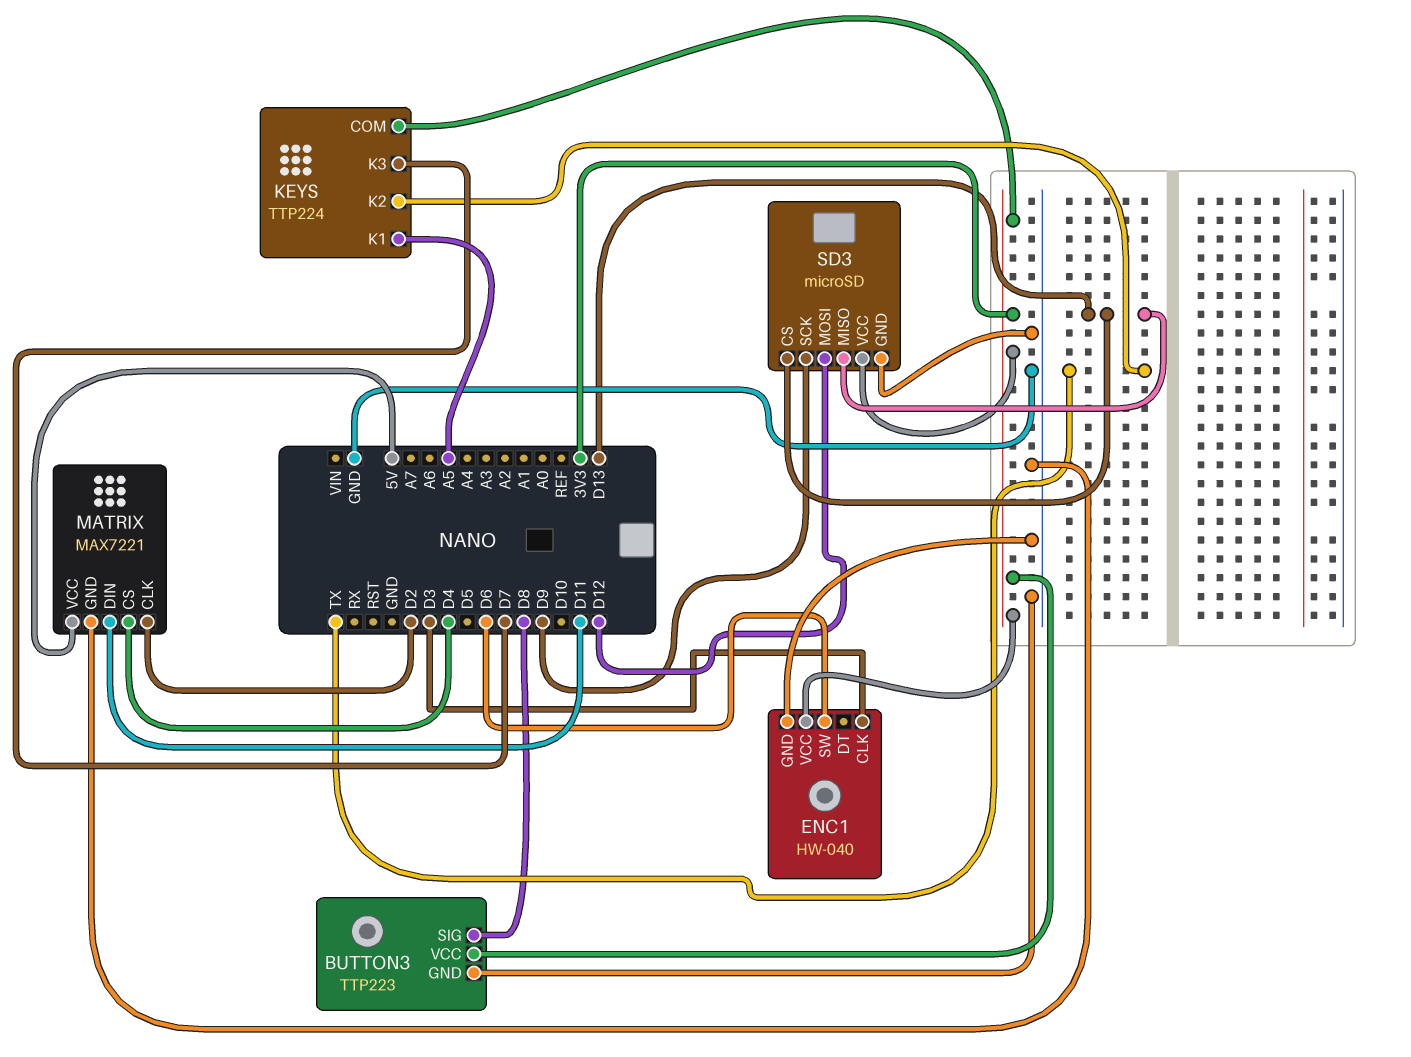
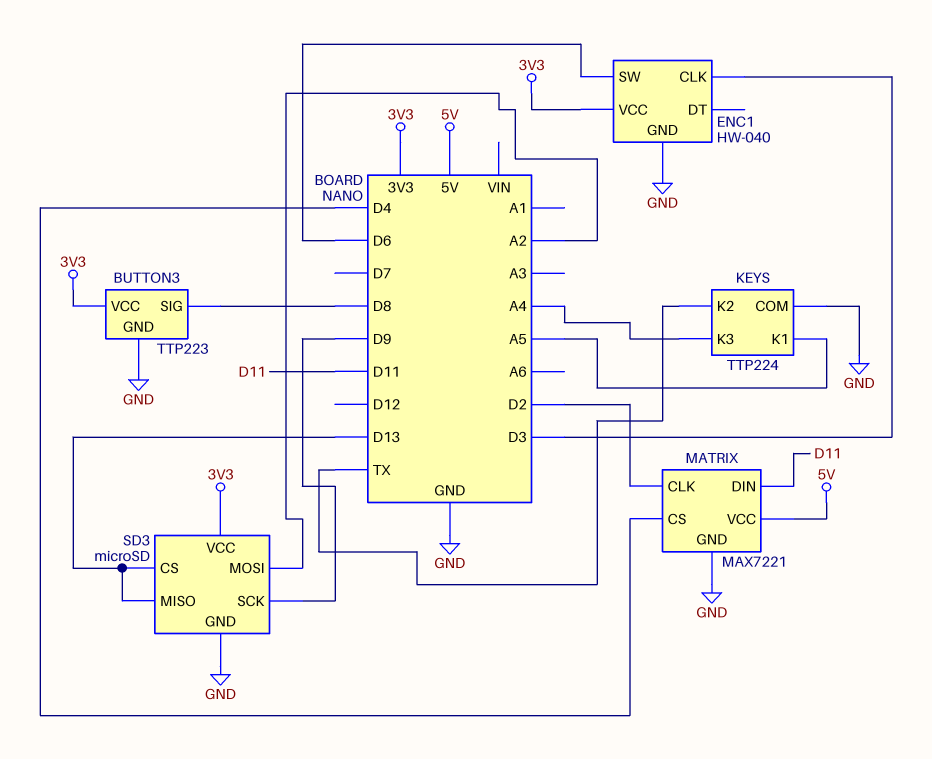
KEYS pin COM: 3V3 -> GND
KEYS pin K3: D7 -> A4
SD3 pin MOSI: D12 -> A2

